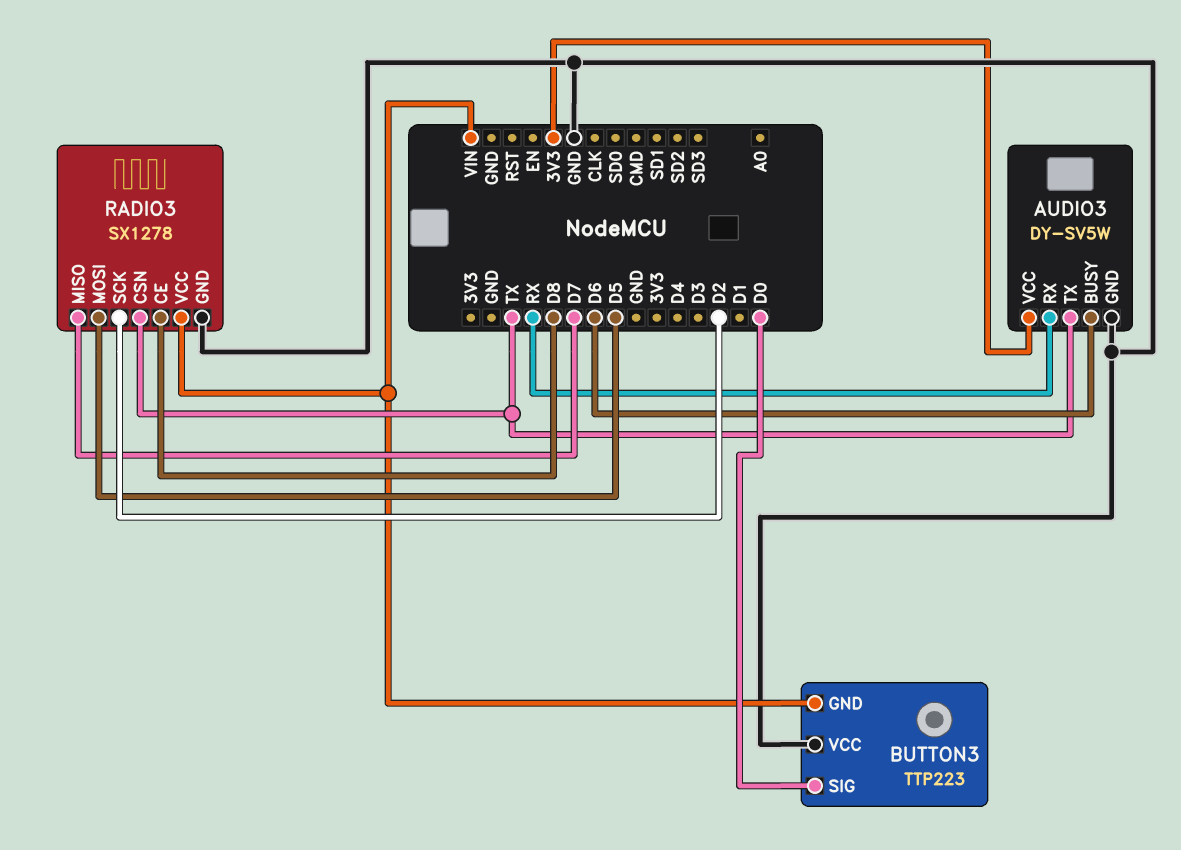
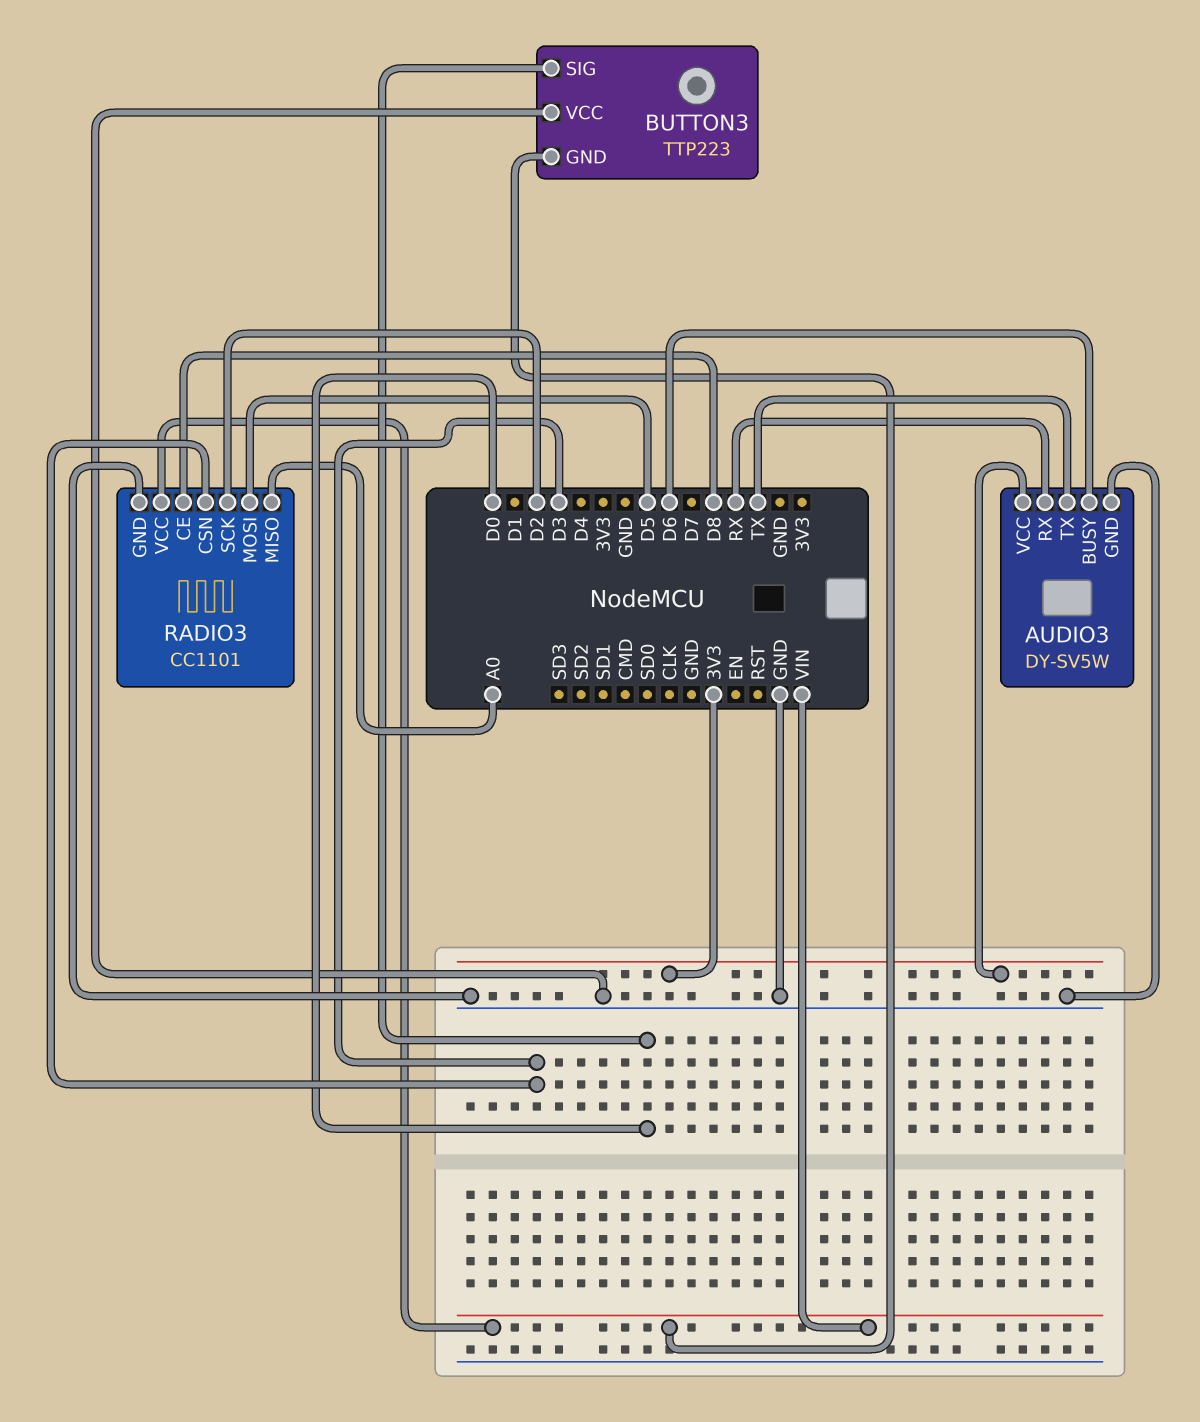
RADIO3: SX1278 -> CC1101
RADIO3 pin CSN: TX -> D3
RADIO3 pin MISO: D7 -> A0

